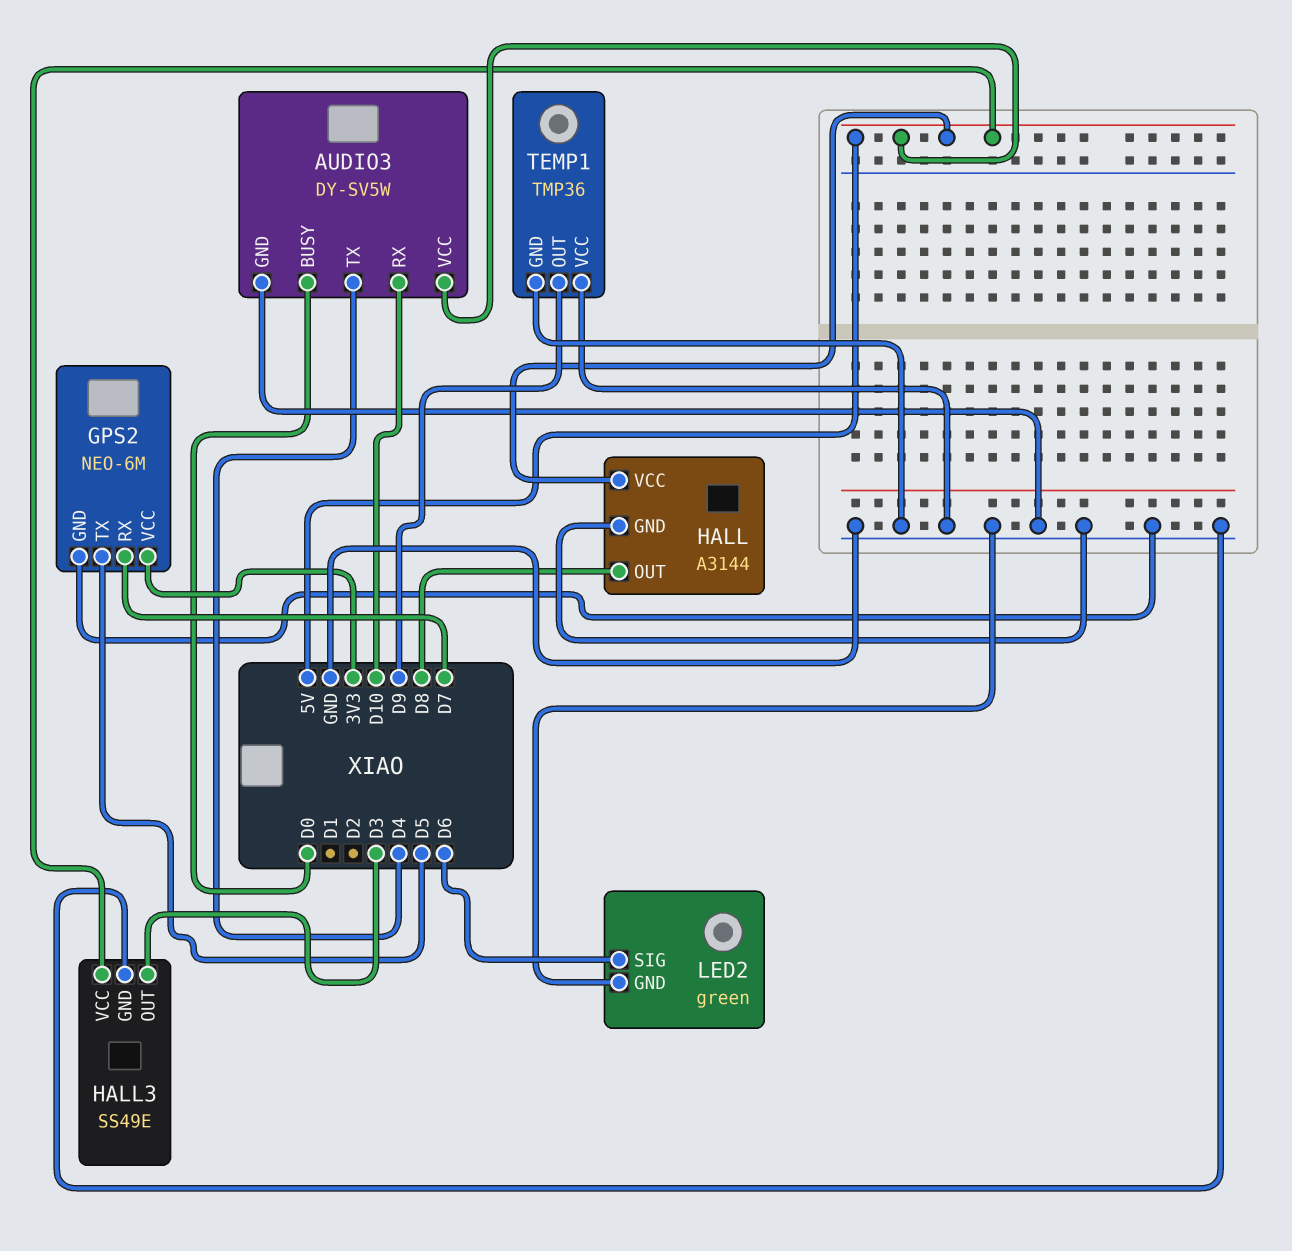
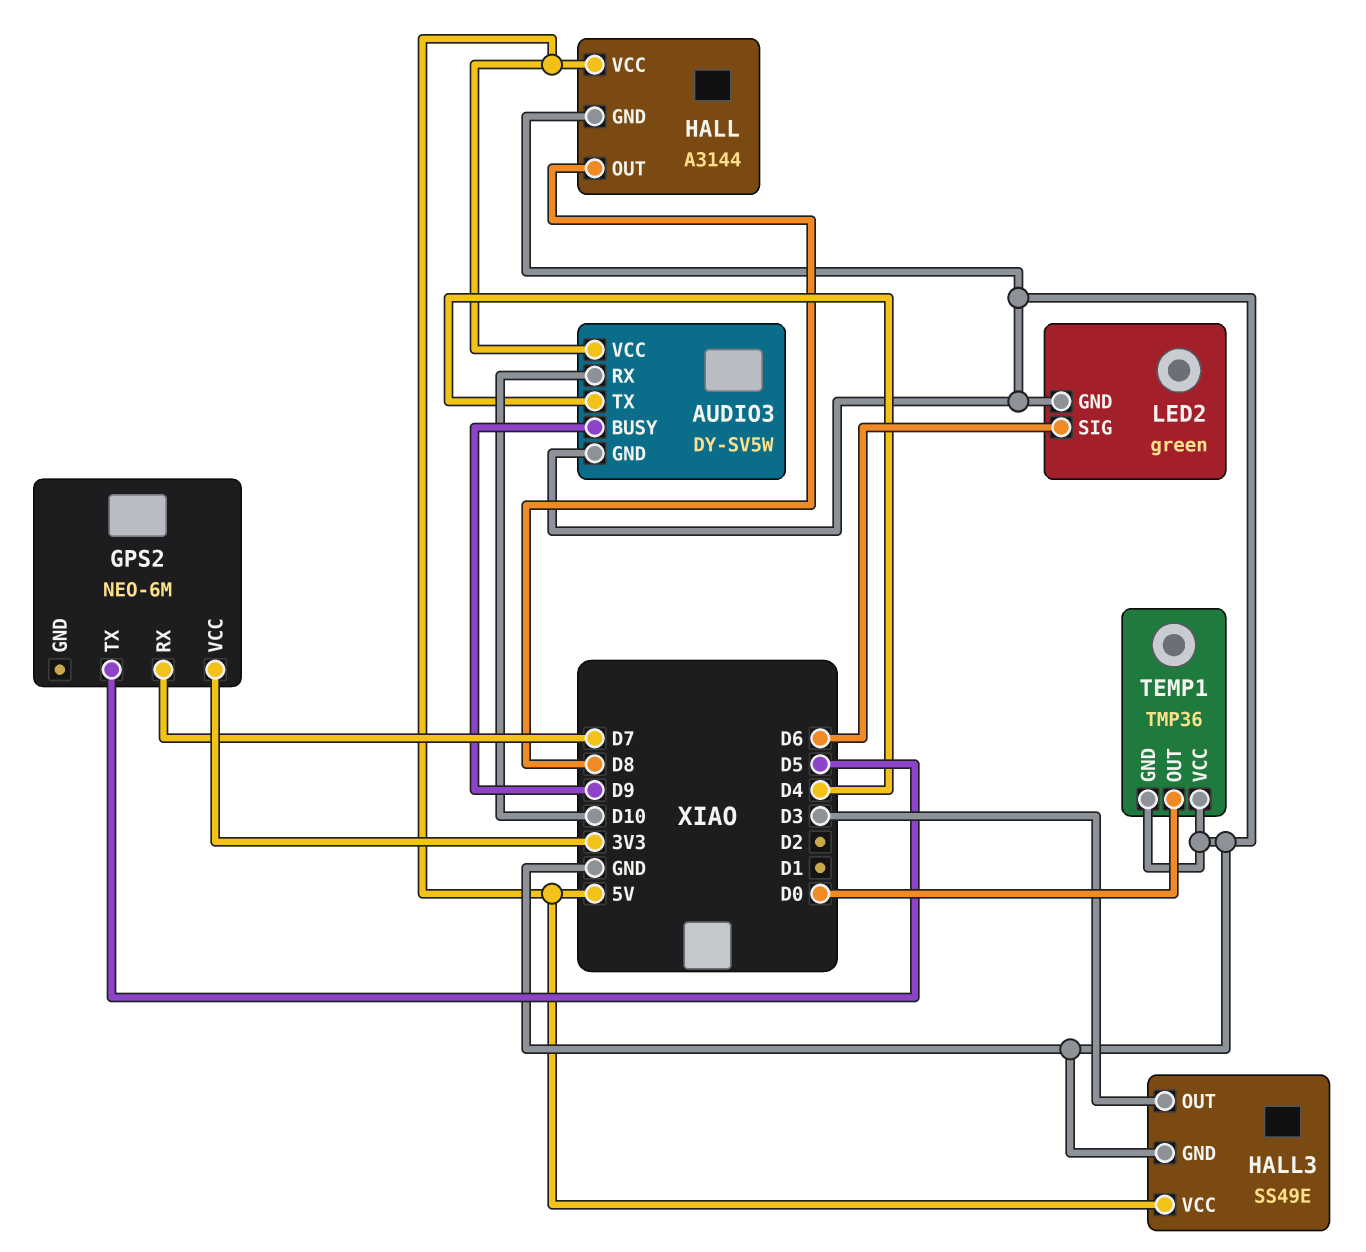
AUDIO3 pin BUSY: D0 -> D9
GPS2 pin GND: GND -> none
TEMP1 pin OUT: D9 -> D0

